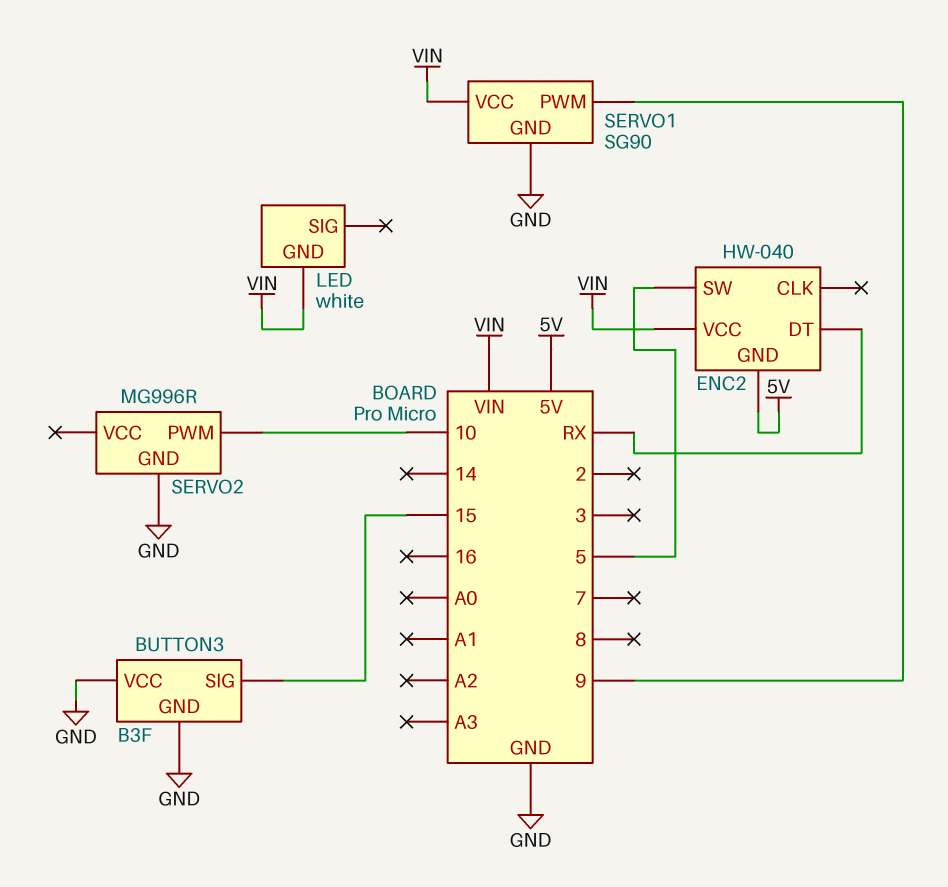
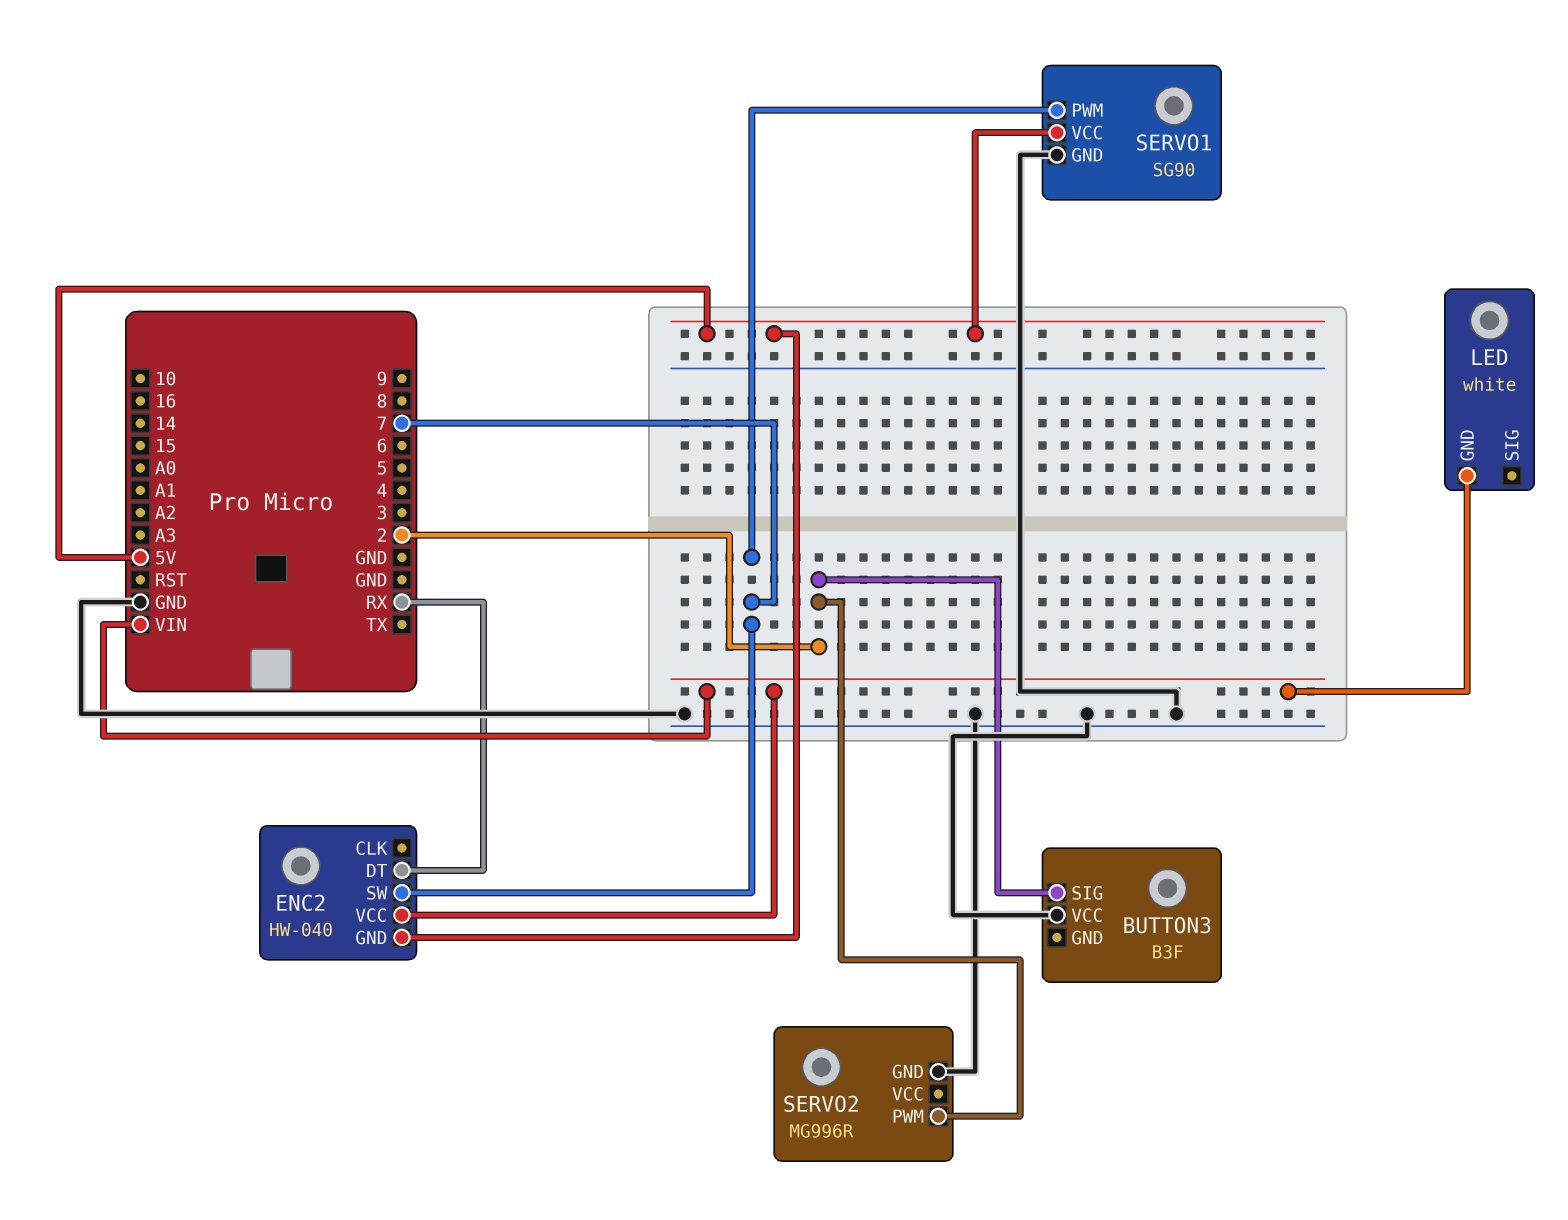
BUTTON3 pin GND: GND -> none
BUTTON3 pin SIG: 15 -> 2
ENC2 pin SW: 5 -> 7
SERVO1 pin PWM: 9 -> 7
SERVO1 pin VCC: VIN -> 5V
SERVO2 pin PWM: 10 -> 2

